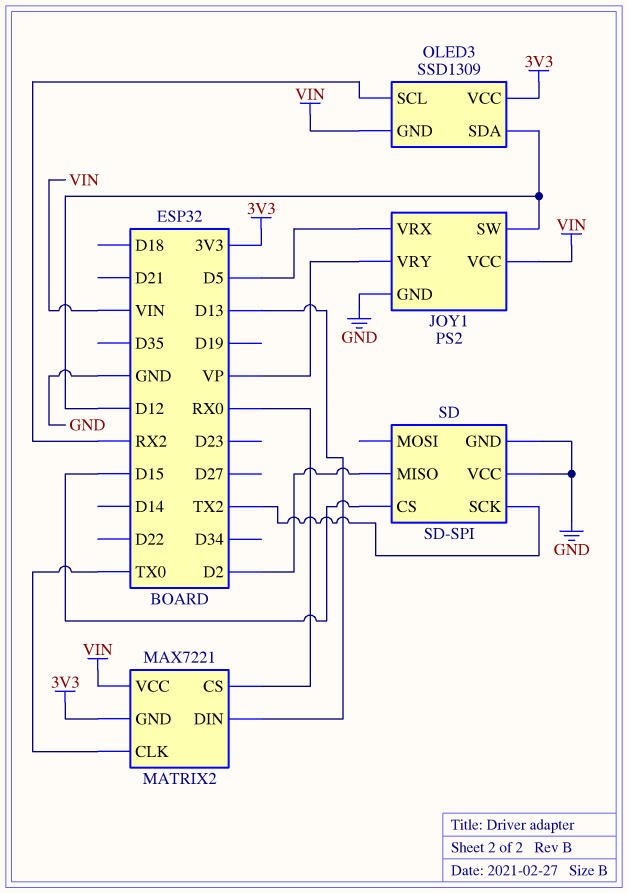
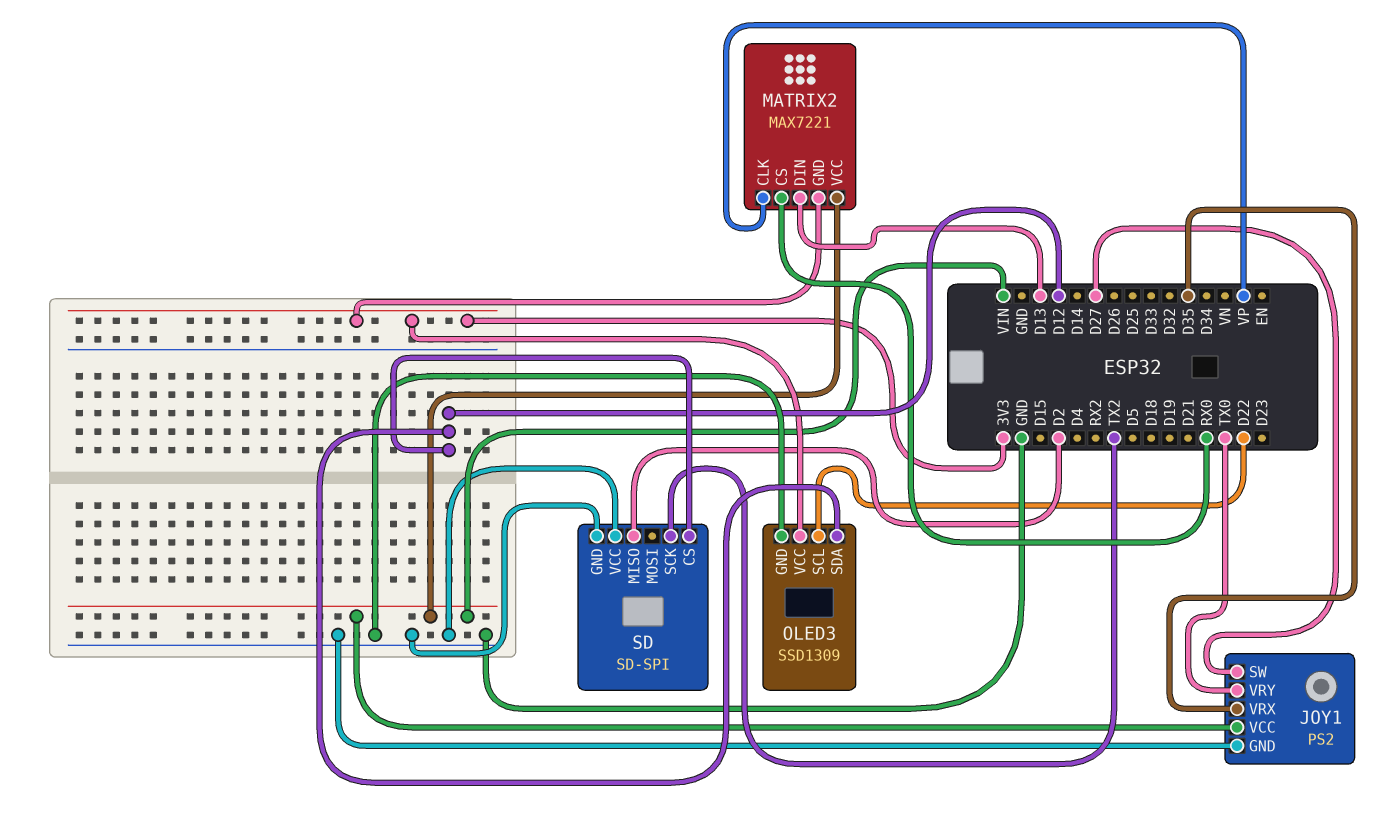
JOY1 pin SW: D12 -> D27
JOY1 pin VRX: D5 -> D35
JOY1 pin VRY: VP -> TX0
MATRIX2 pin CLK: TX0 -> VP
OLED3 pin GND: VIN -> GND
OLED3 pin SCL: RX2 -> D22
SD pin CS: D15 -> D12

